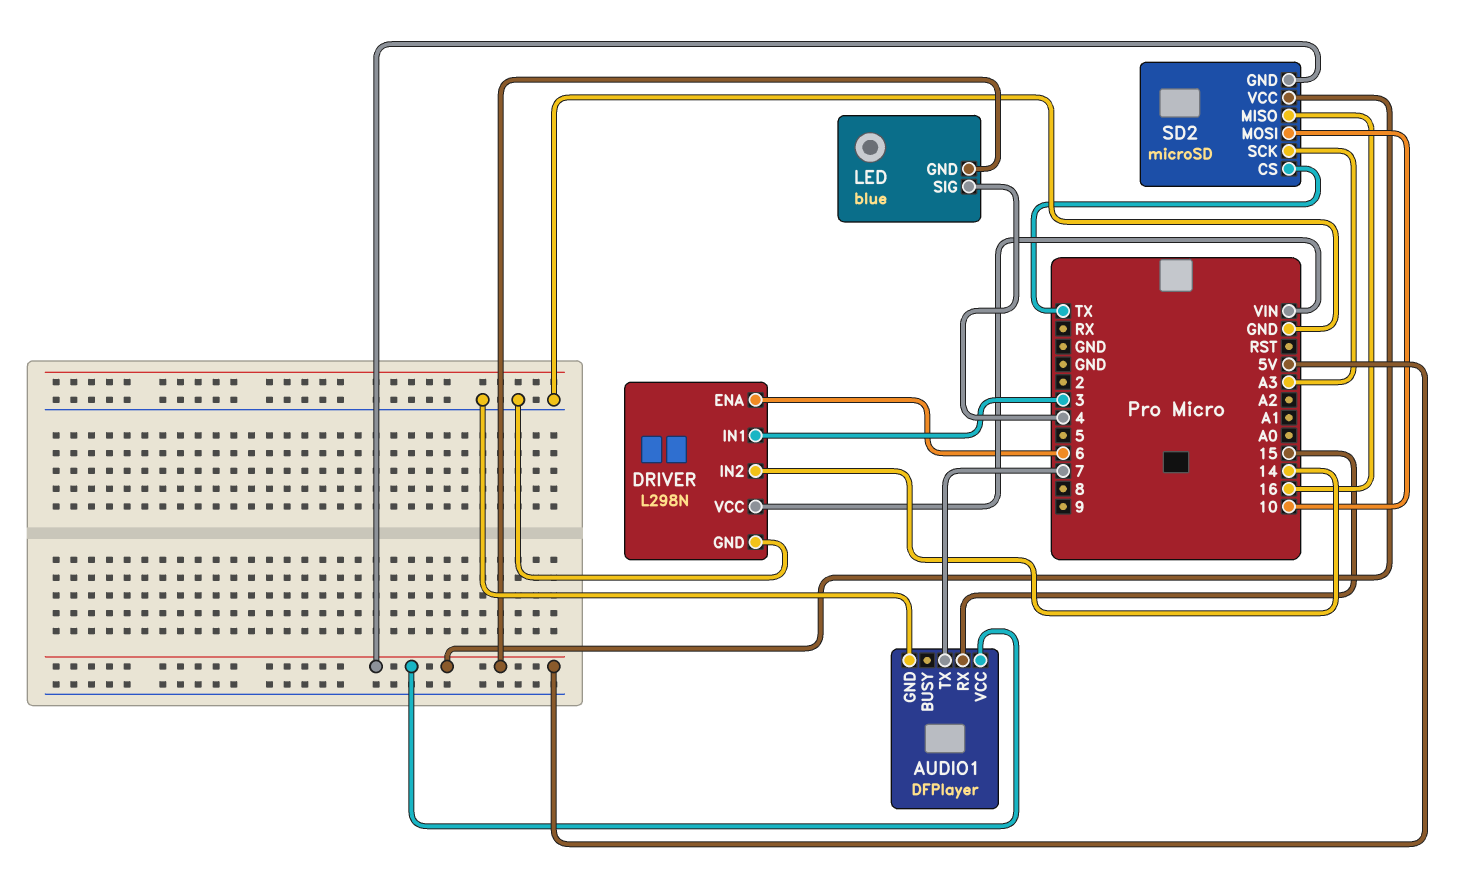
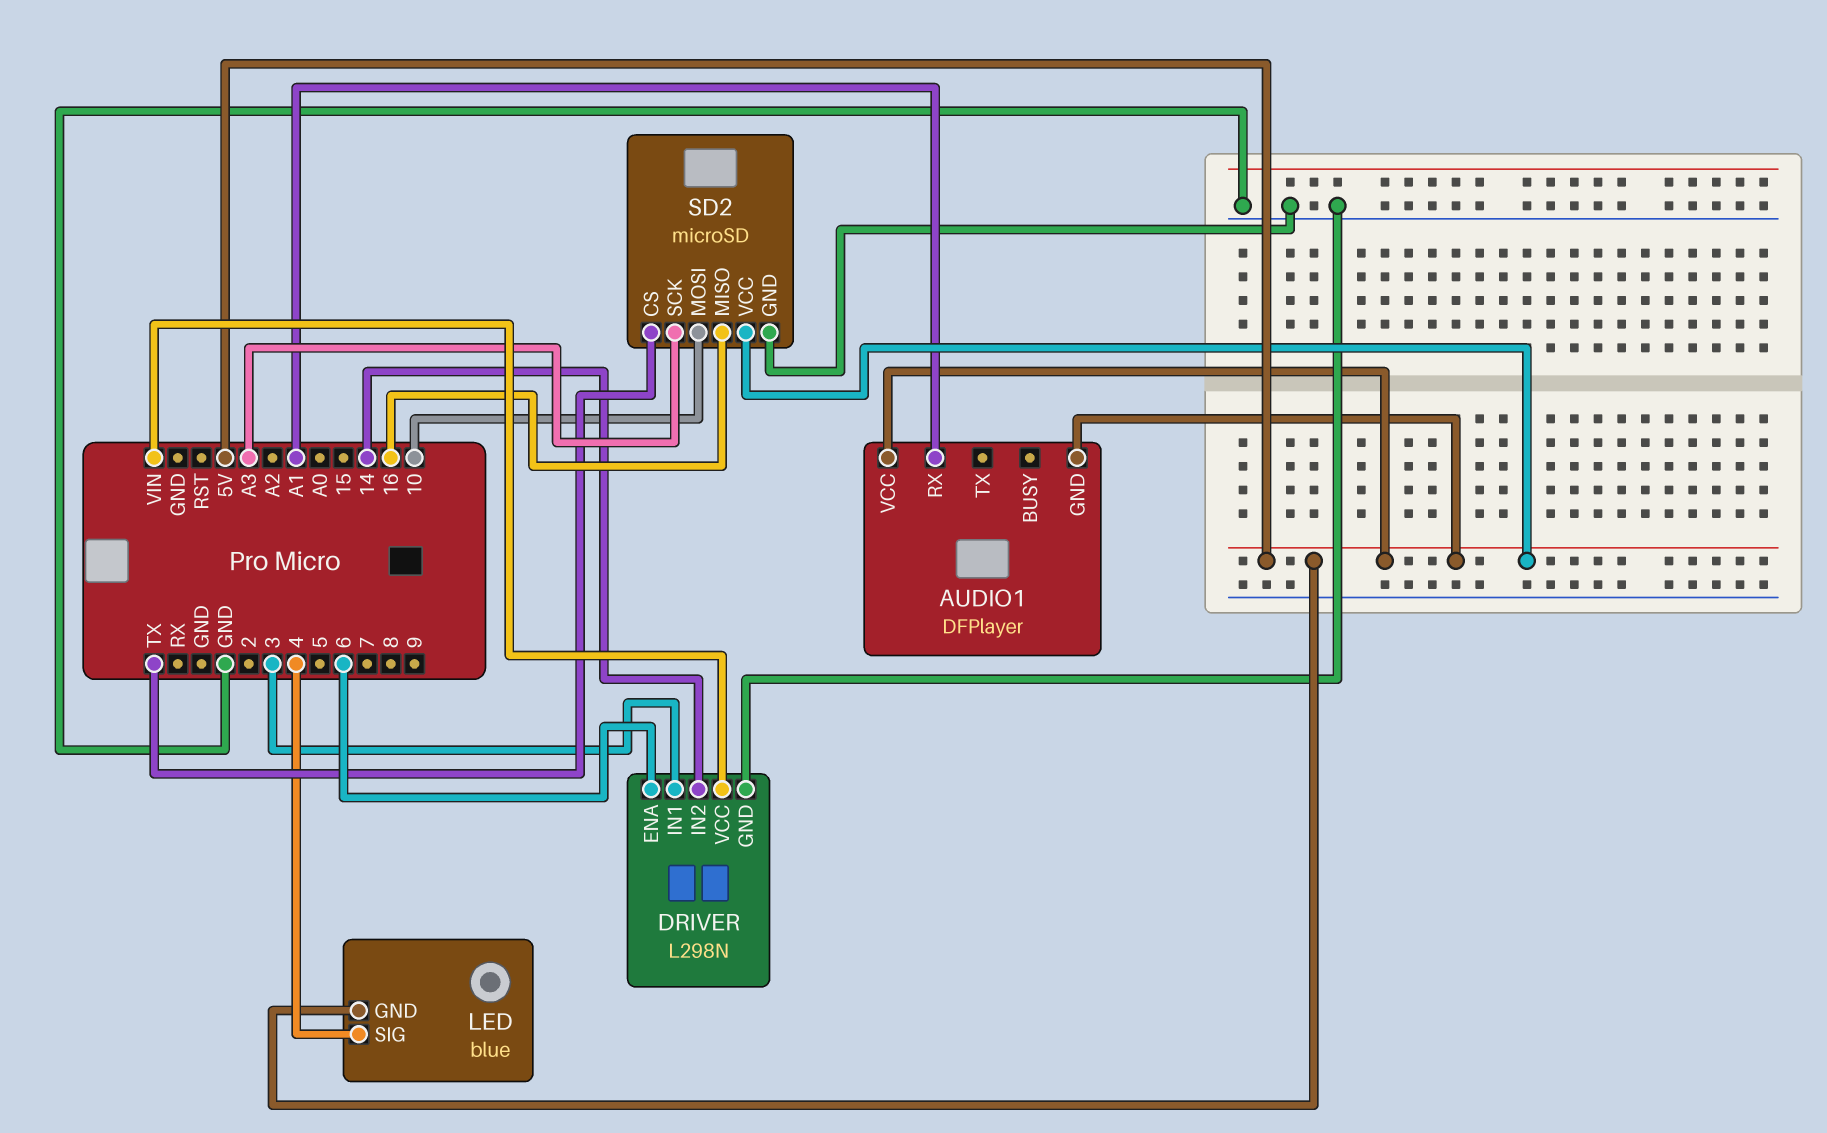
AUDIO1 pin GND: GND -> 5V
AUDIO1 pin RX: 15 -> A1
AUDIO1 pin TX: 7 -> none
SD2 pin GND: 5V -> GND

